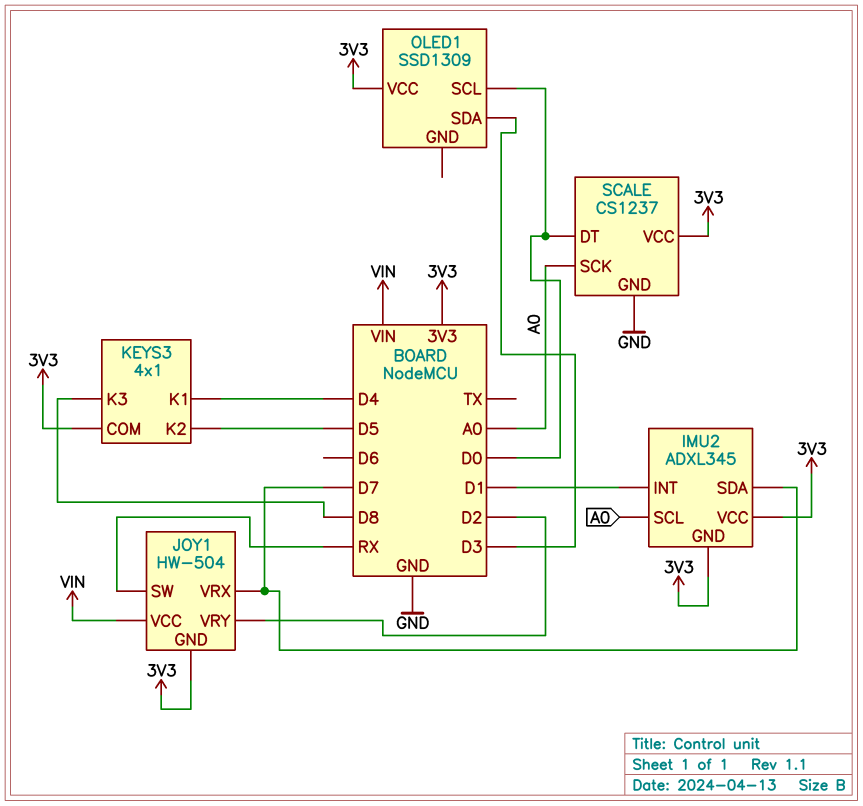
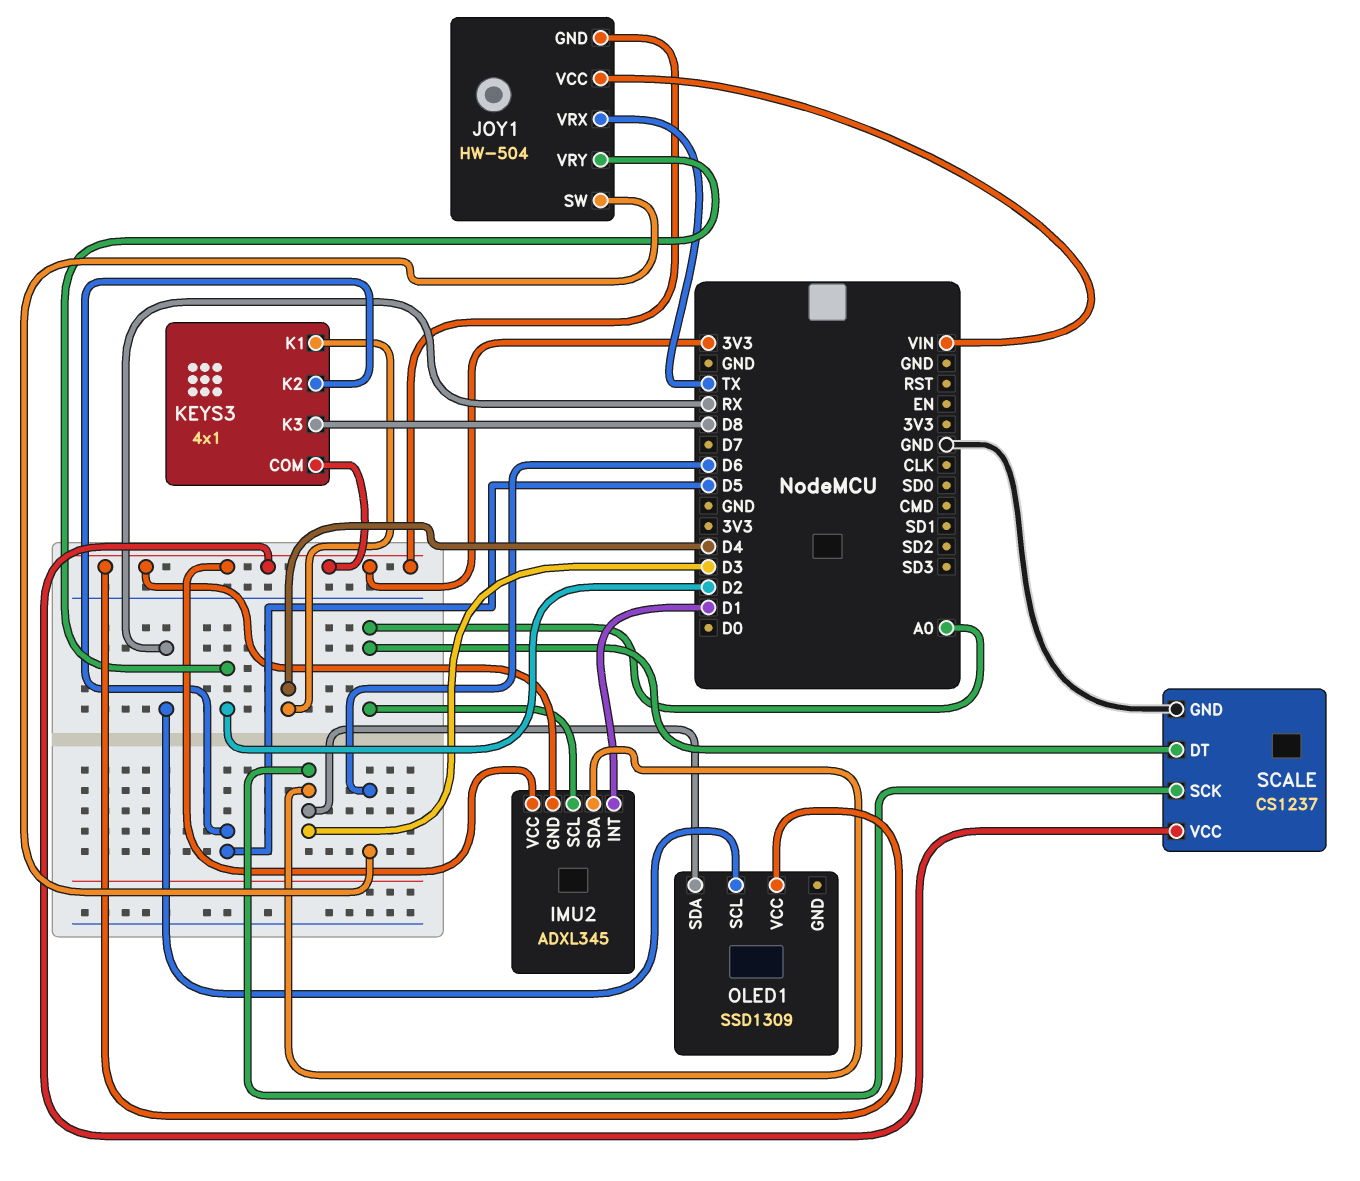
IMU2 pin SDA: D7 -> D3
JOY1 pin SW: RX -> D6
JOY1 pin VRX: D7 -> TX
OLED1 pin SCL: D0 -> RX
SCALE pin DT: D0 -> A0
SCALE pin SCK: A0 -> D3

